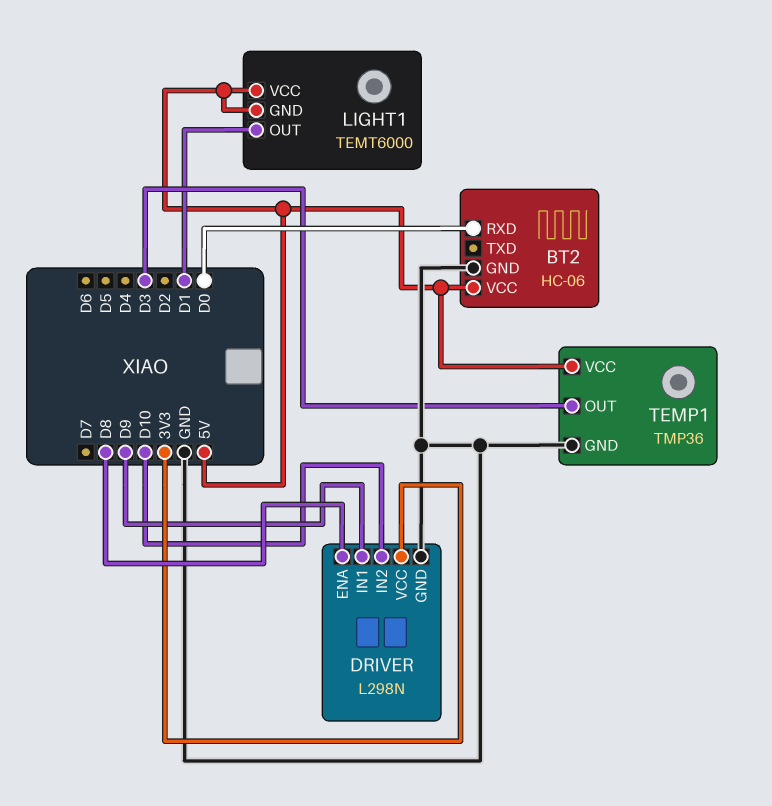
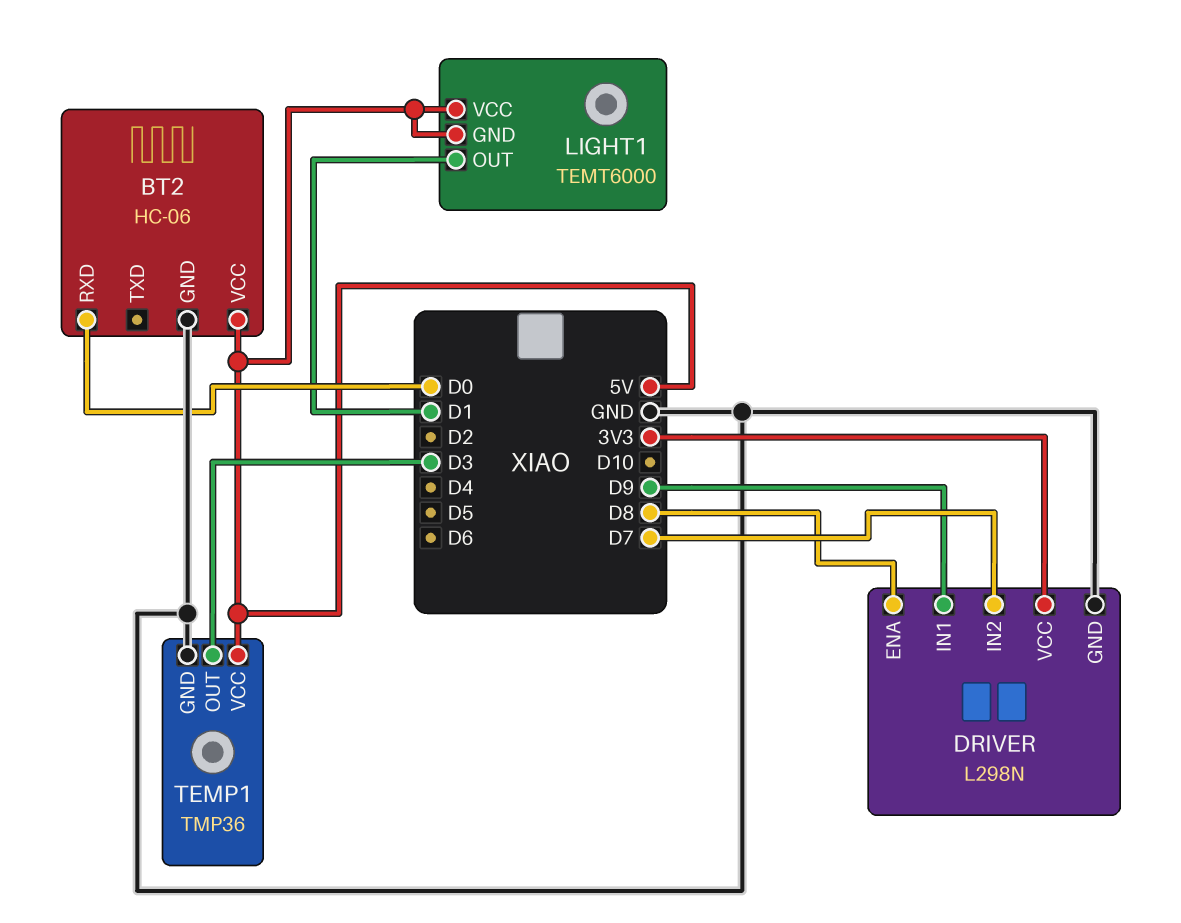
DRIVER pin IN2: D10 -> D7

